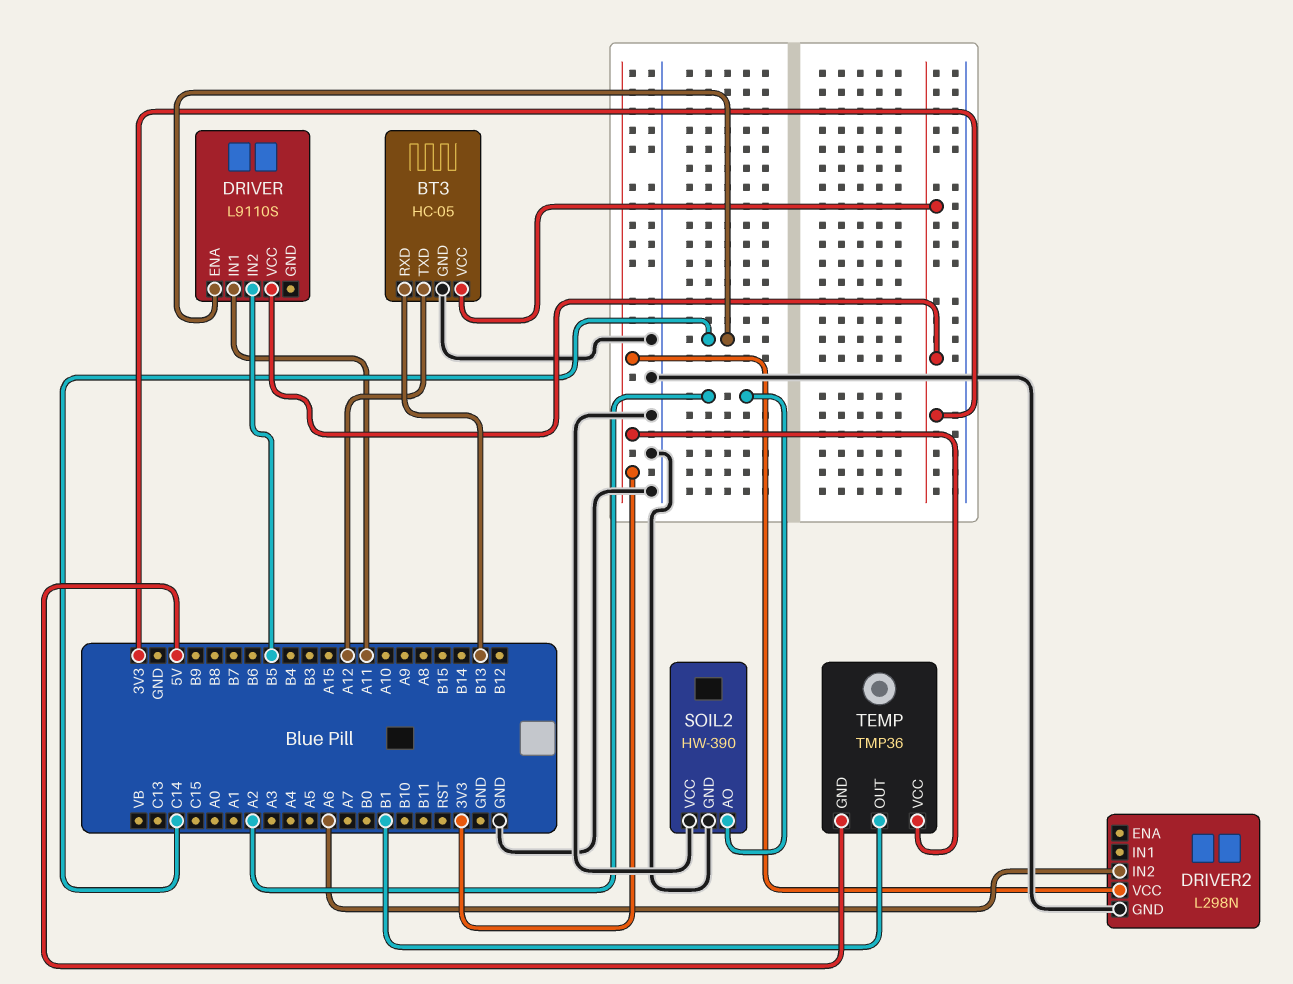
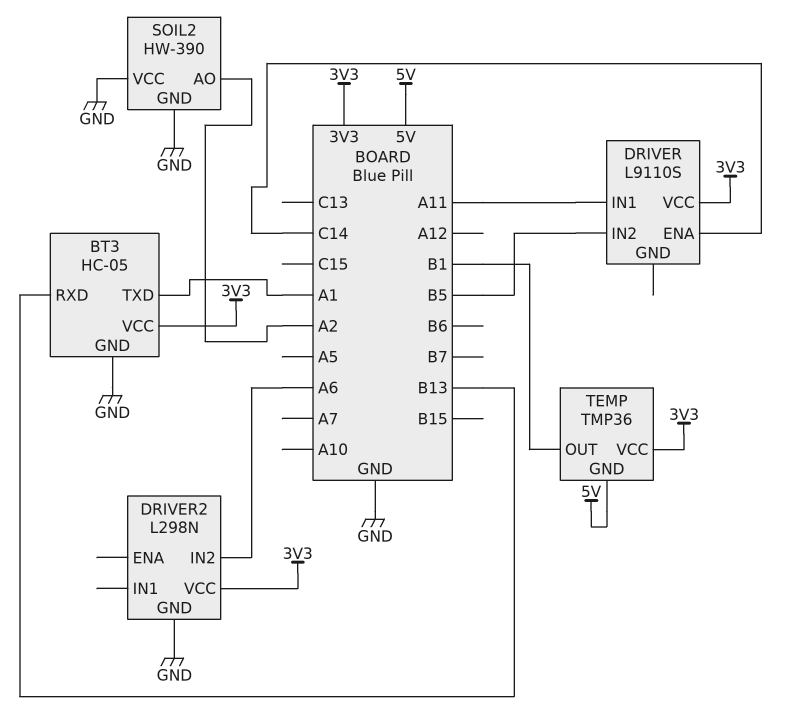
BT3 pin TXD: A12 -> A1

